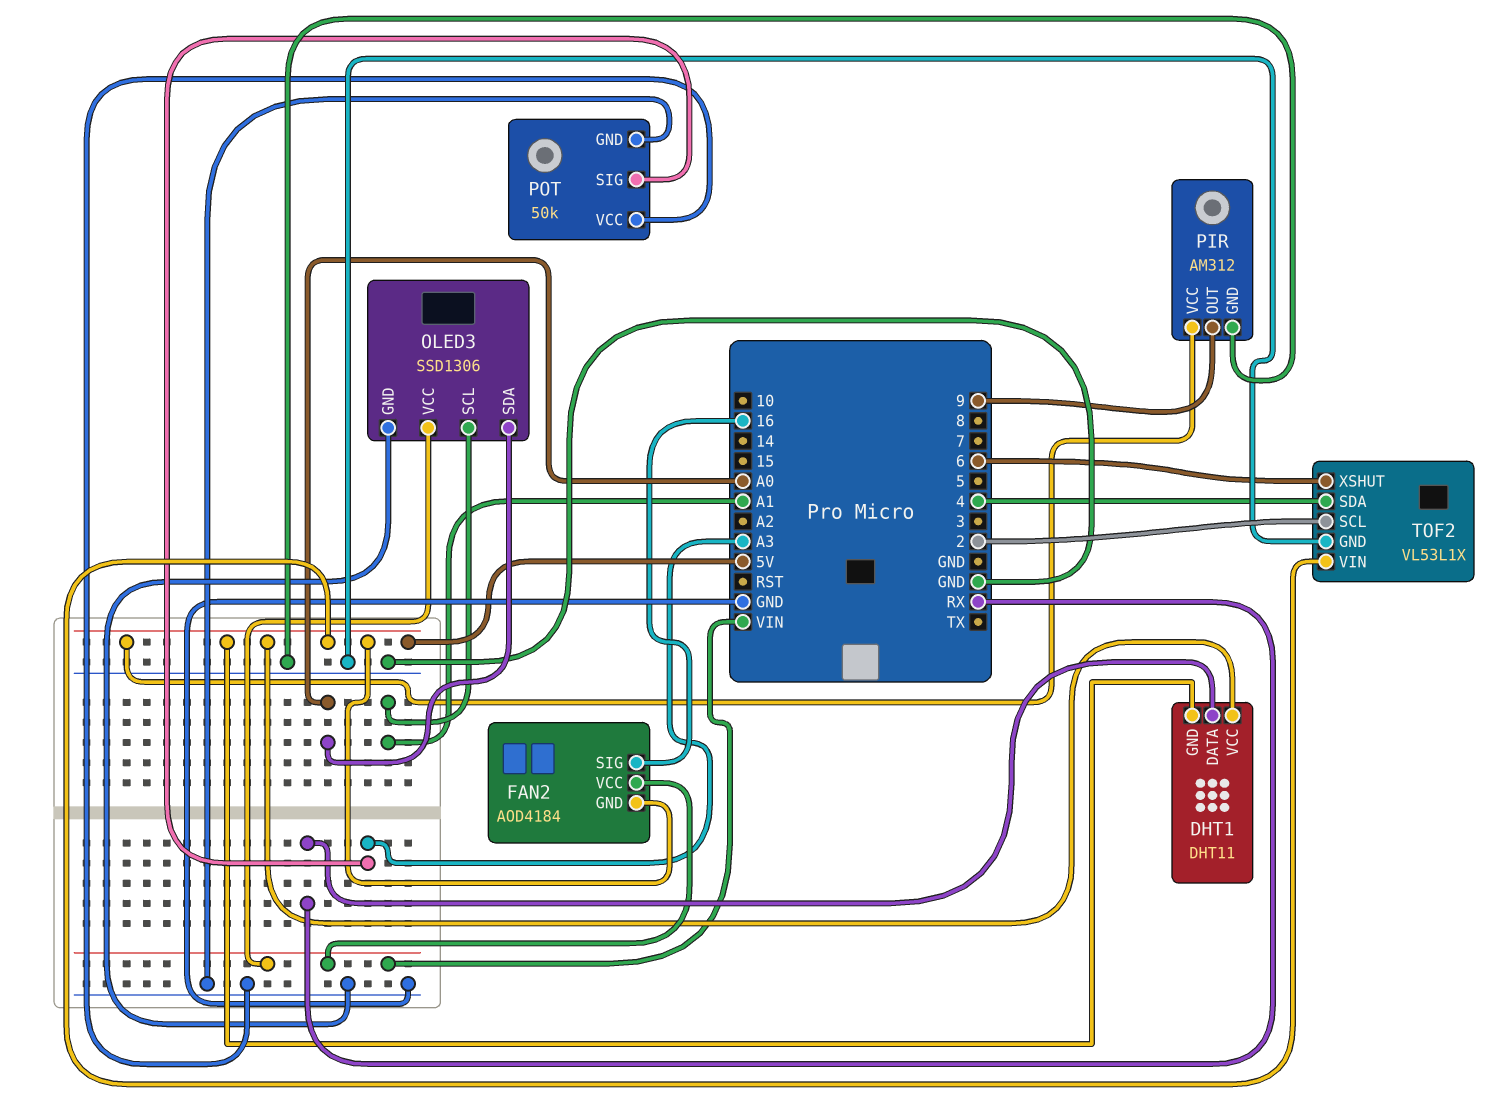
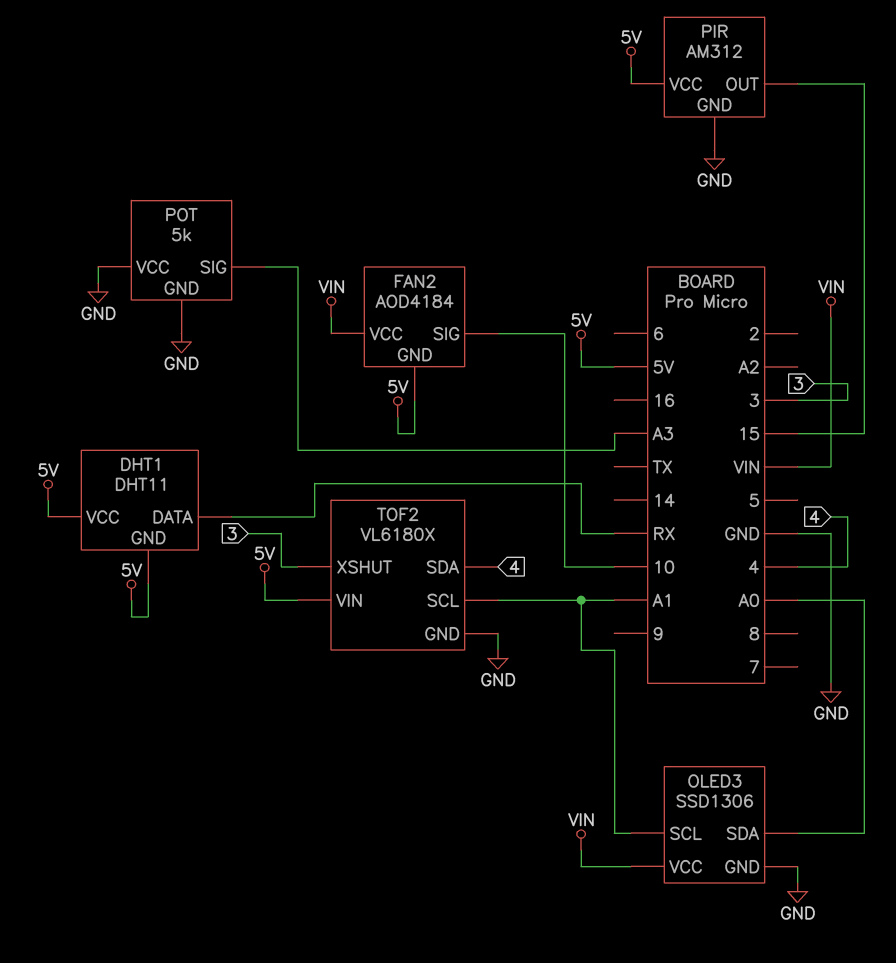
FAN2 pin SIG: 16 -> 10
PIR pin OUT: 9 -> 15
POT: 50k -> 5k
TOF2: VL53L1X -> VL6180X
TOF2 pin SCL: 2 -> A1
TOF2 pin XSHUT: 6 -> 3

